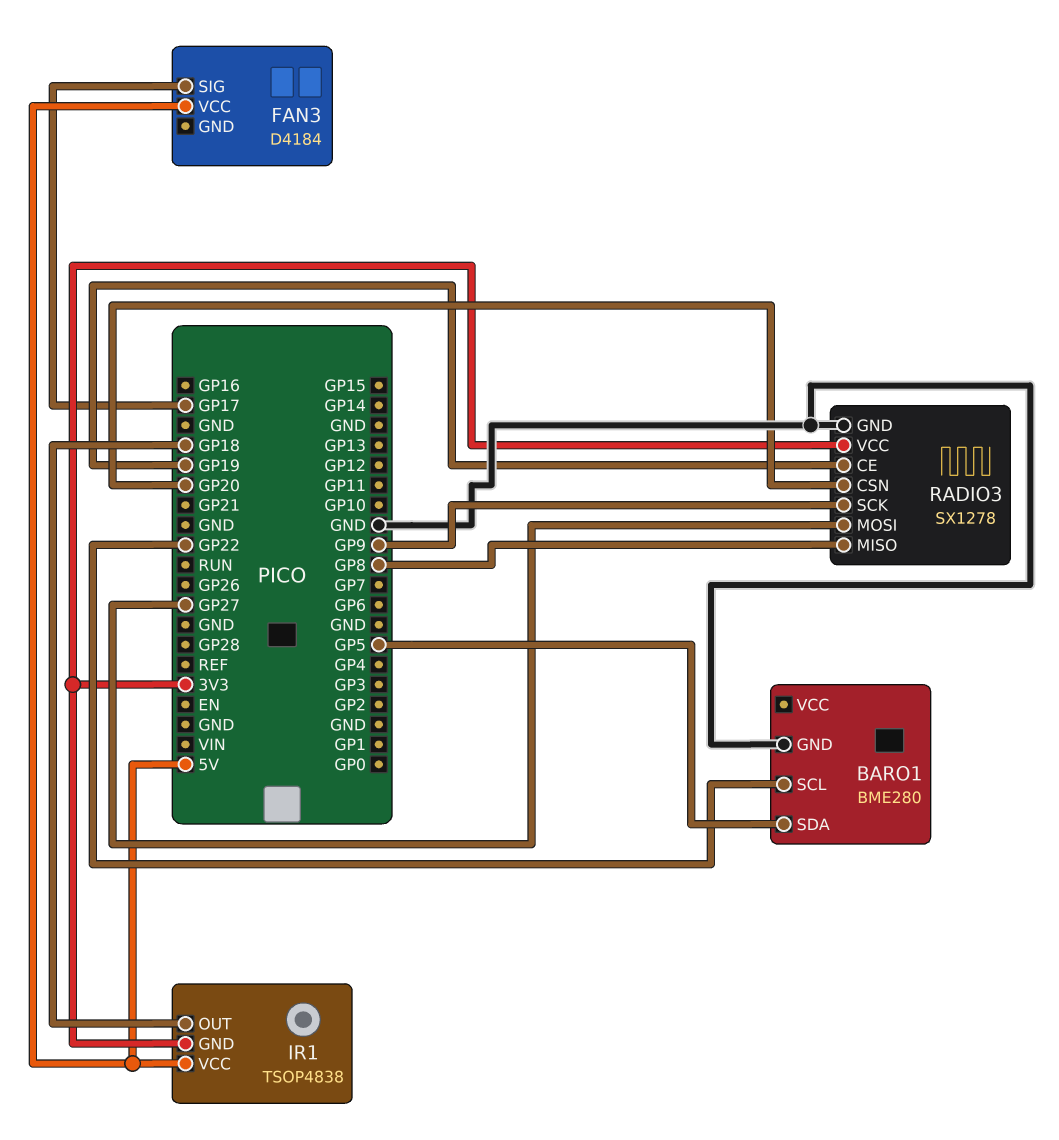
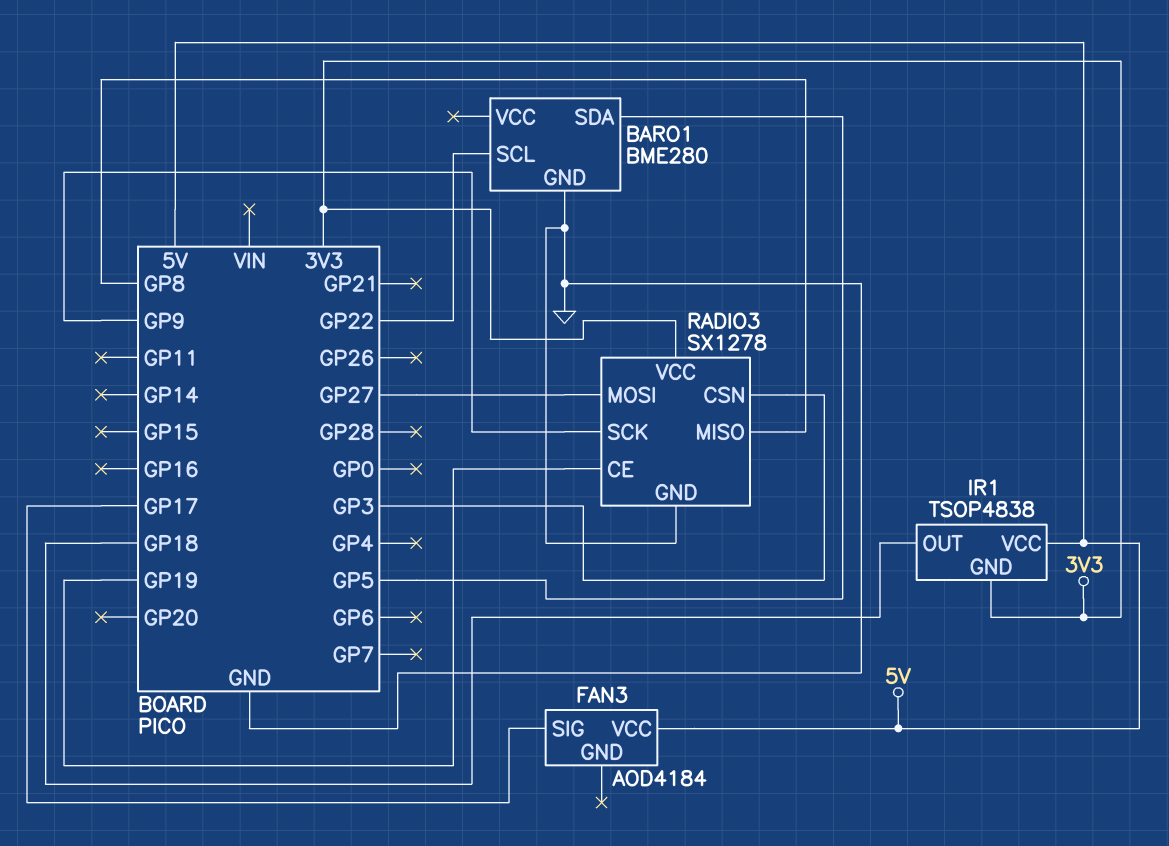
FAN3: D4184 -> AOD4184
RADIO3 pin CSN: GP20 -> GP3

